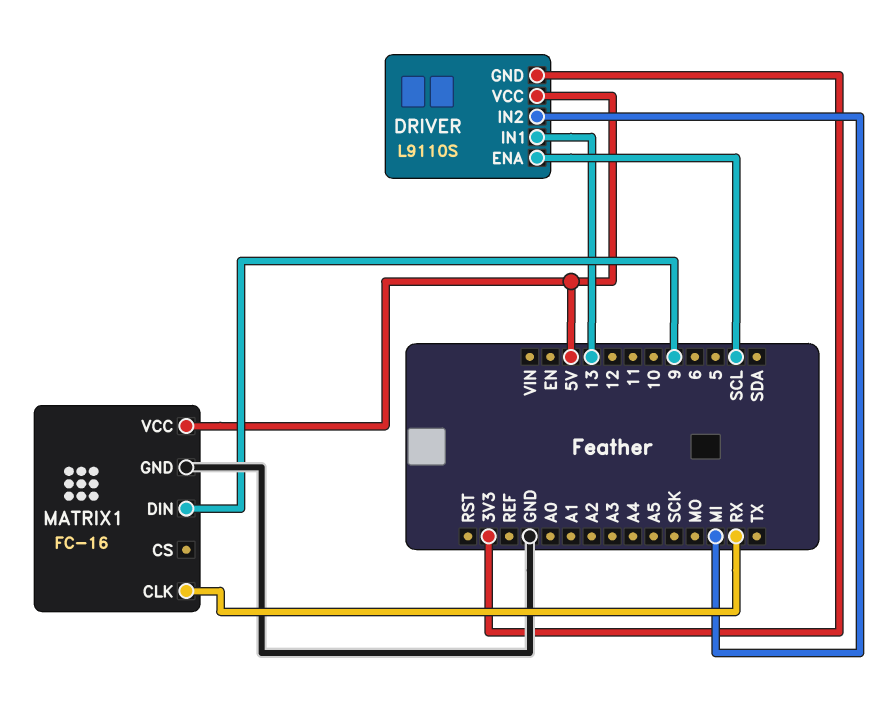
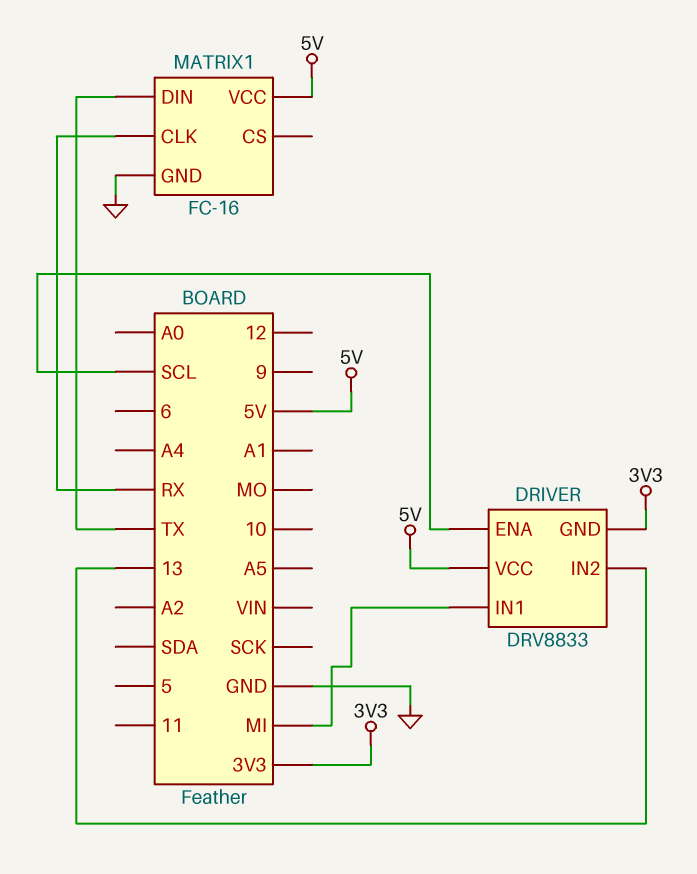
DRIVER: L9110S -> DRV8833
DRIVER pin IN1: 13 -> MI
DRIVER pin IN2: MI -> 13
MATRIX1 pin DIN: 9 -> TX

